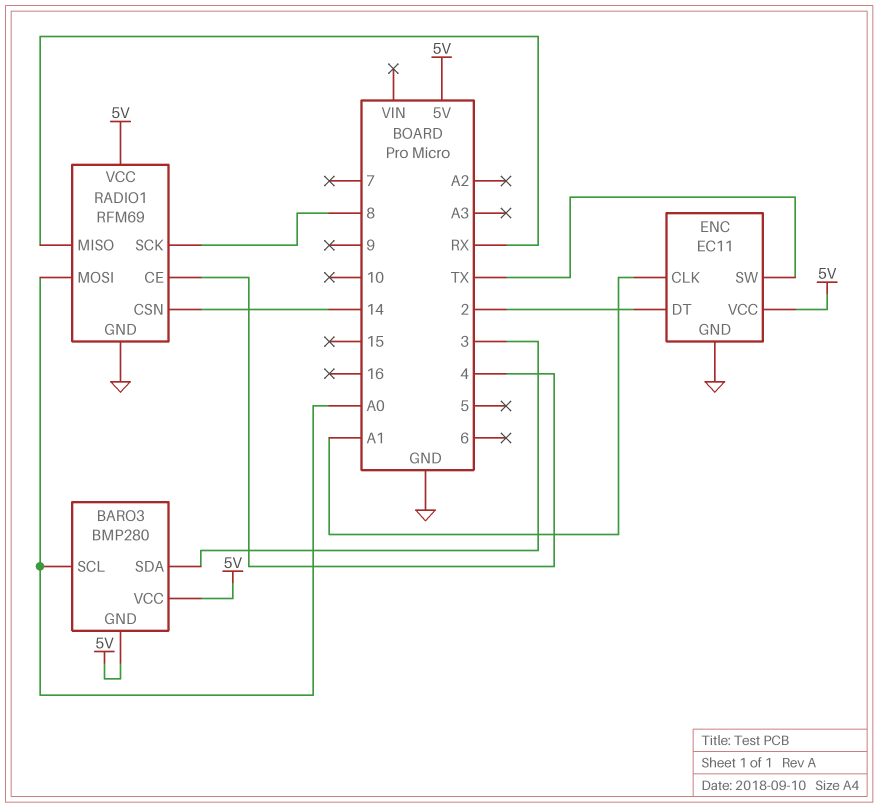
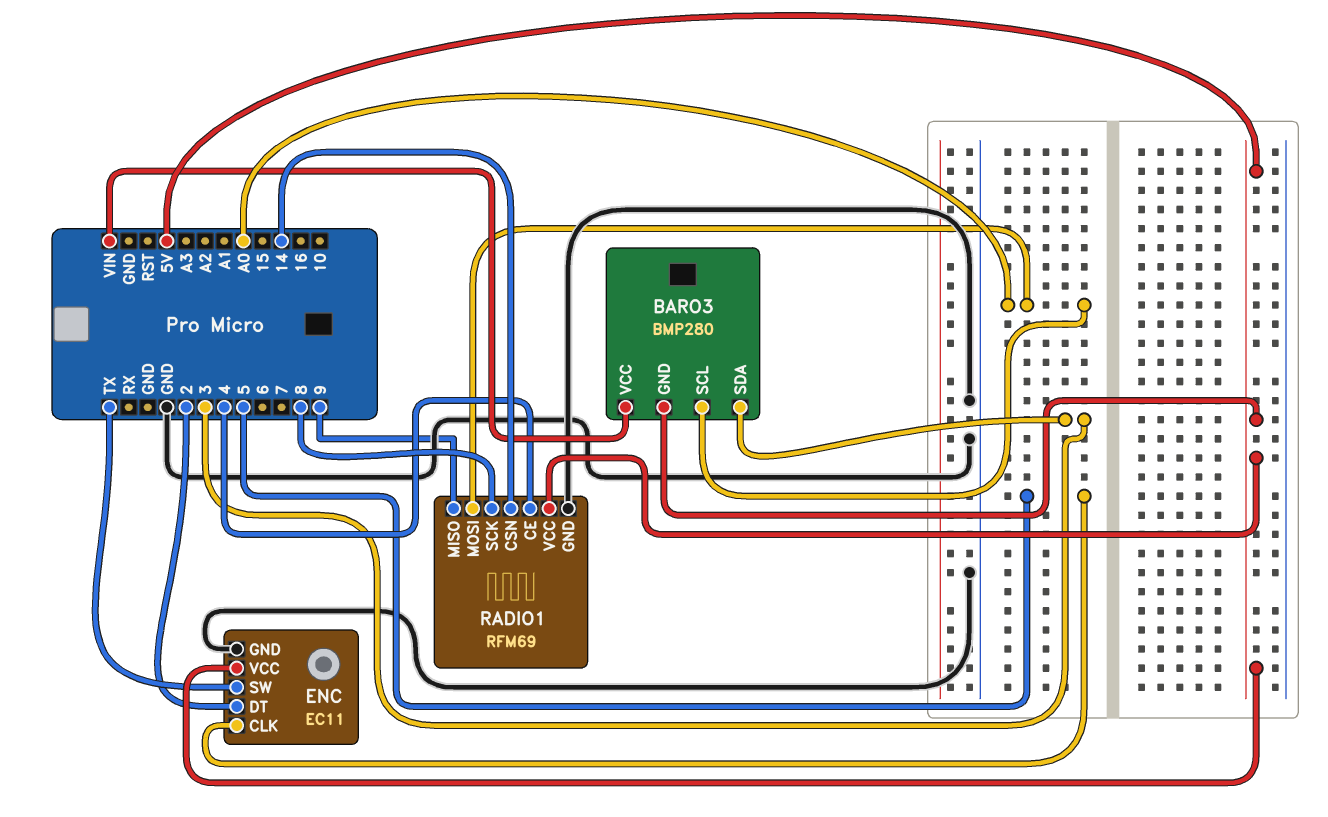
BARO3 pin VCC: 5V -> VIN
ENC pin CLK: A1 -> 5
RADIO1 pin MISO: RX -> 9

